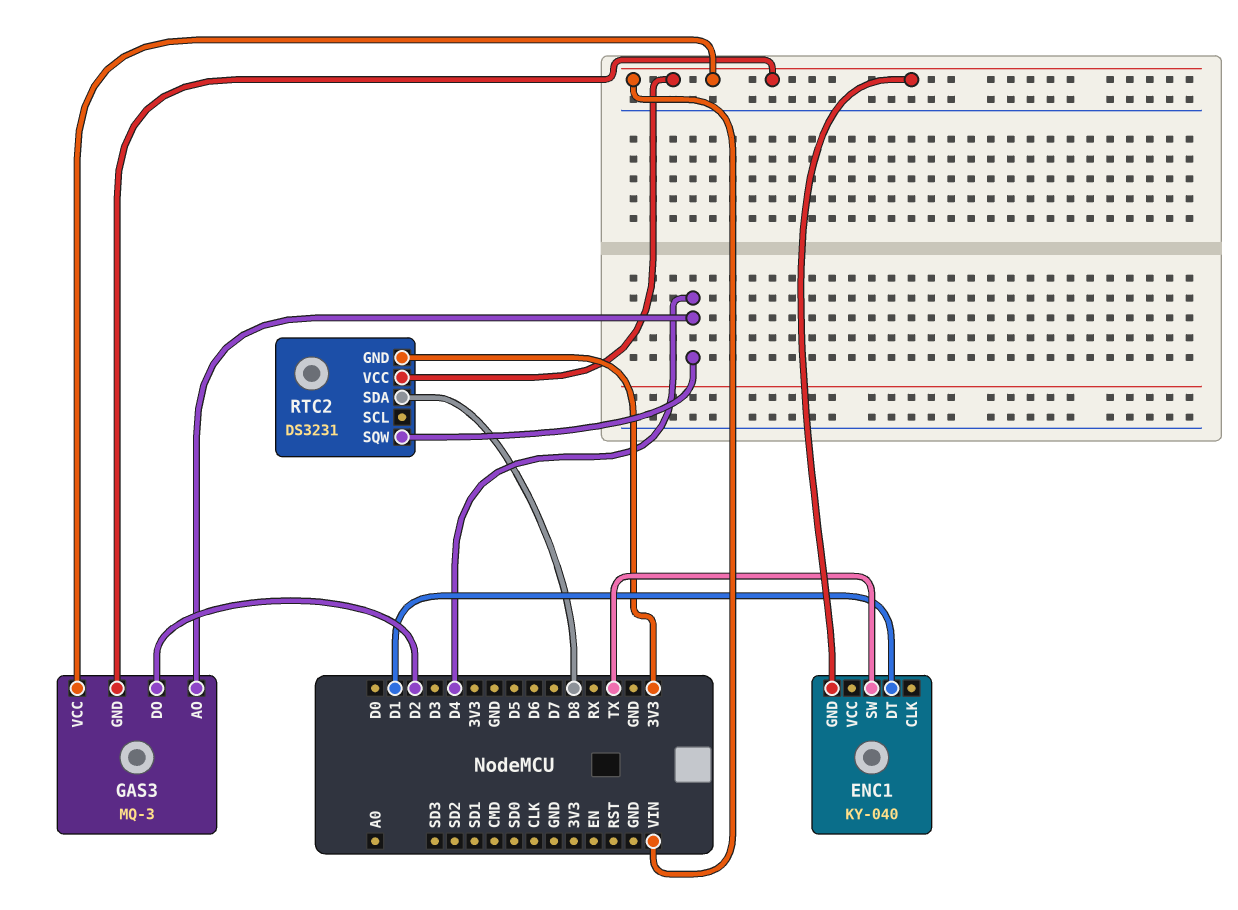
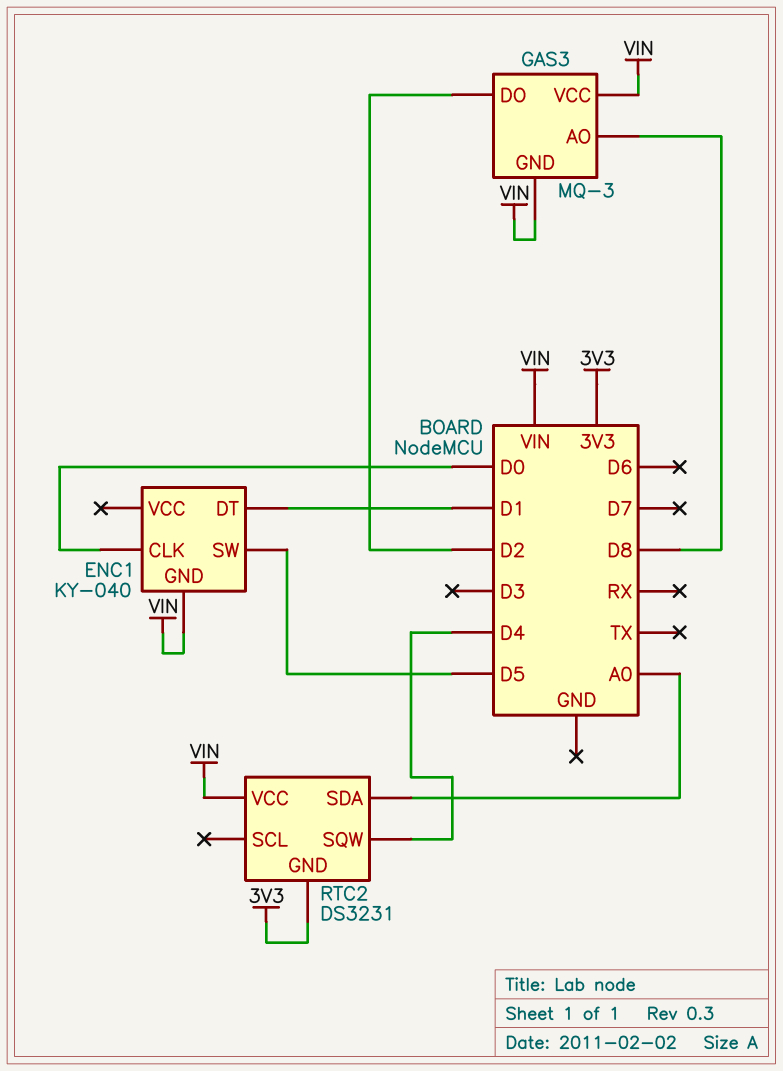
ENC1 pin CLK: none -> D0
ENC1 pin SW: TX -> D5
GAS3 pin AO: D4 -> D8
RTC2 pin SDA: D8 -> A0

